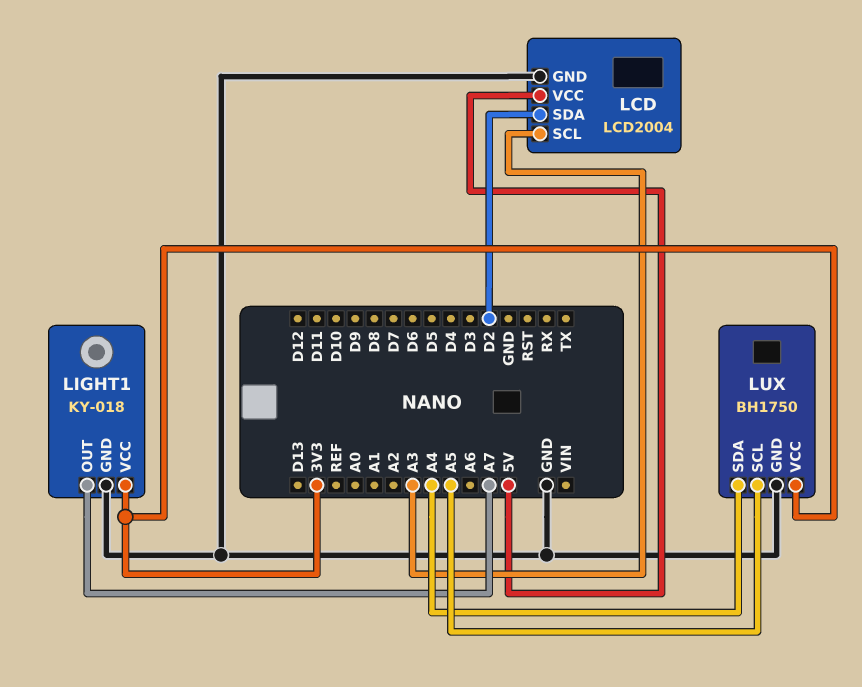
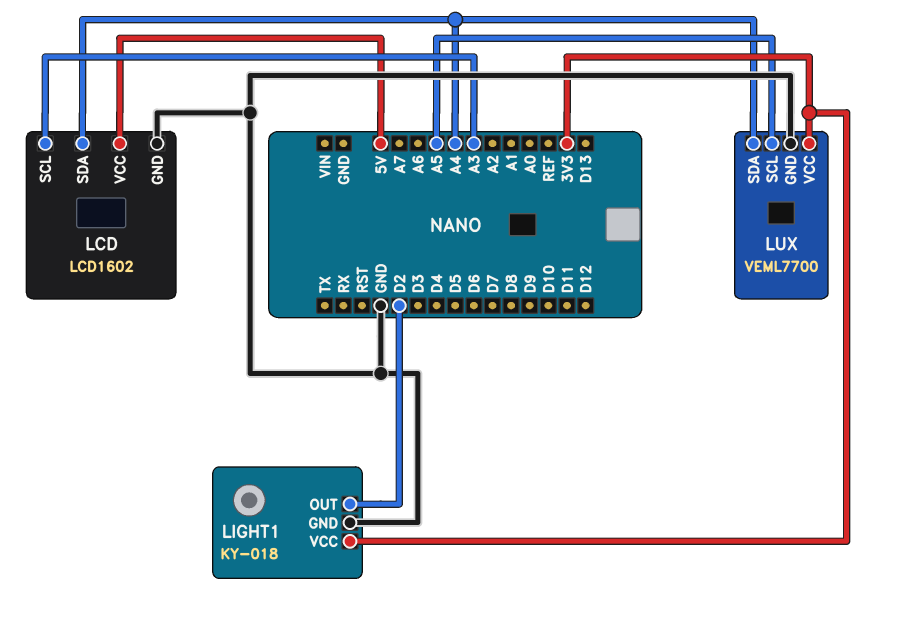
LCD: LCD2004 -> LCD1602
LCD pin SDA: D2 -> A4
LIGHT1 pin OUT: A7 -> D2
LUX: BH1750 -> VEML7700

